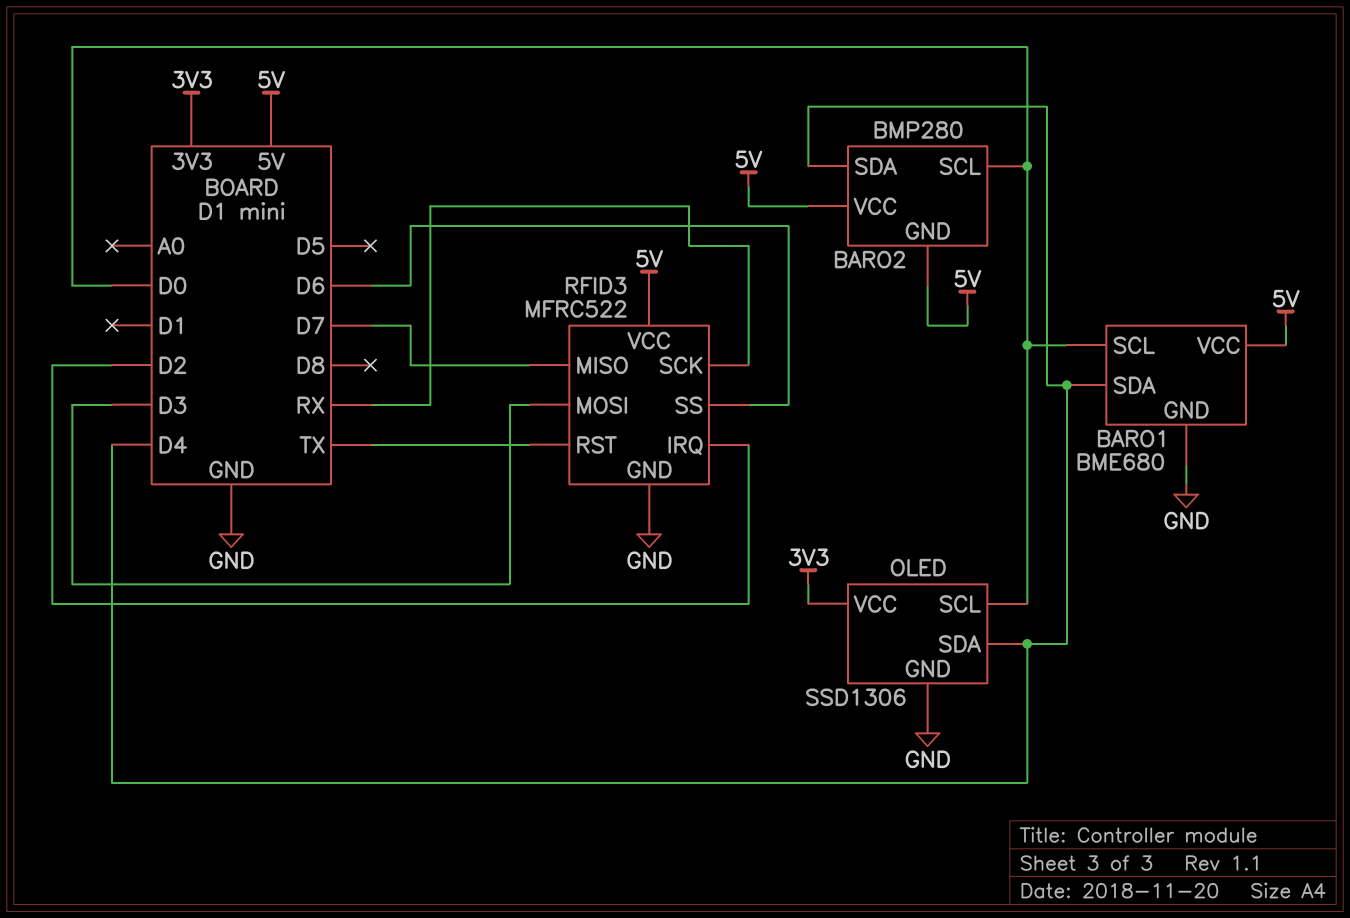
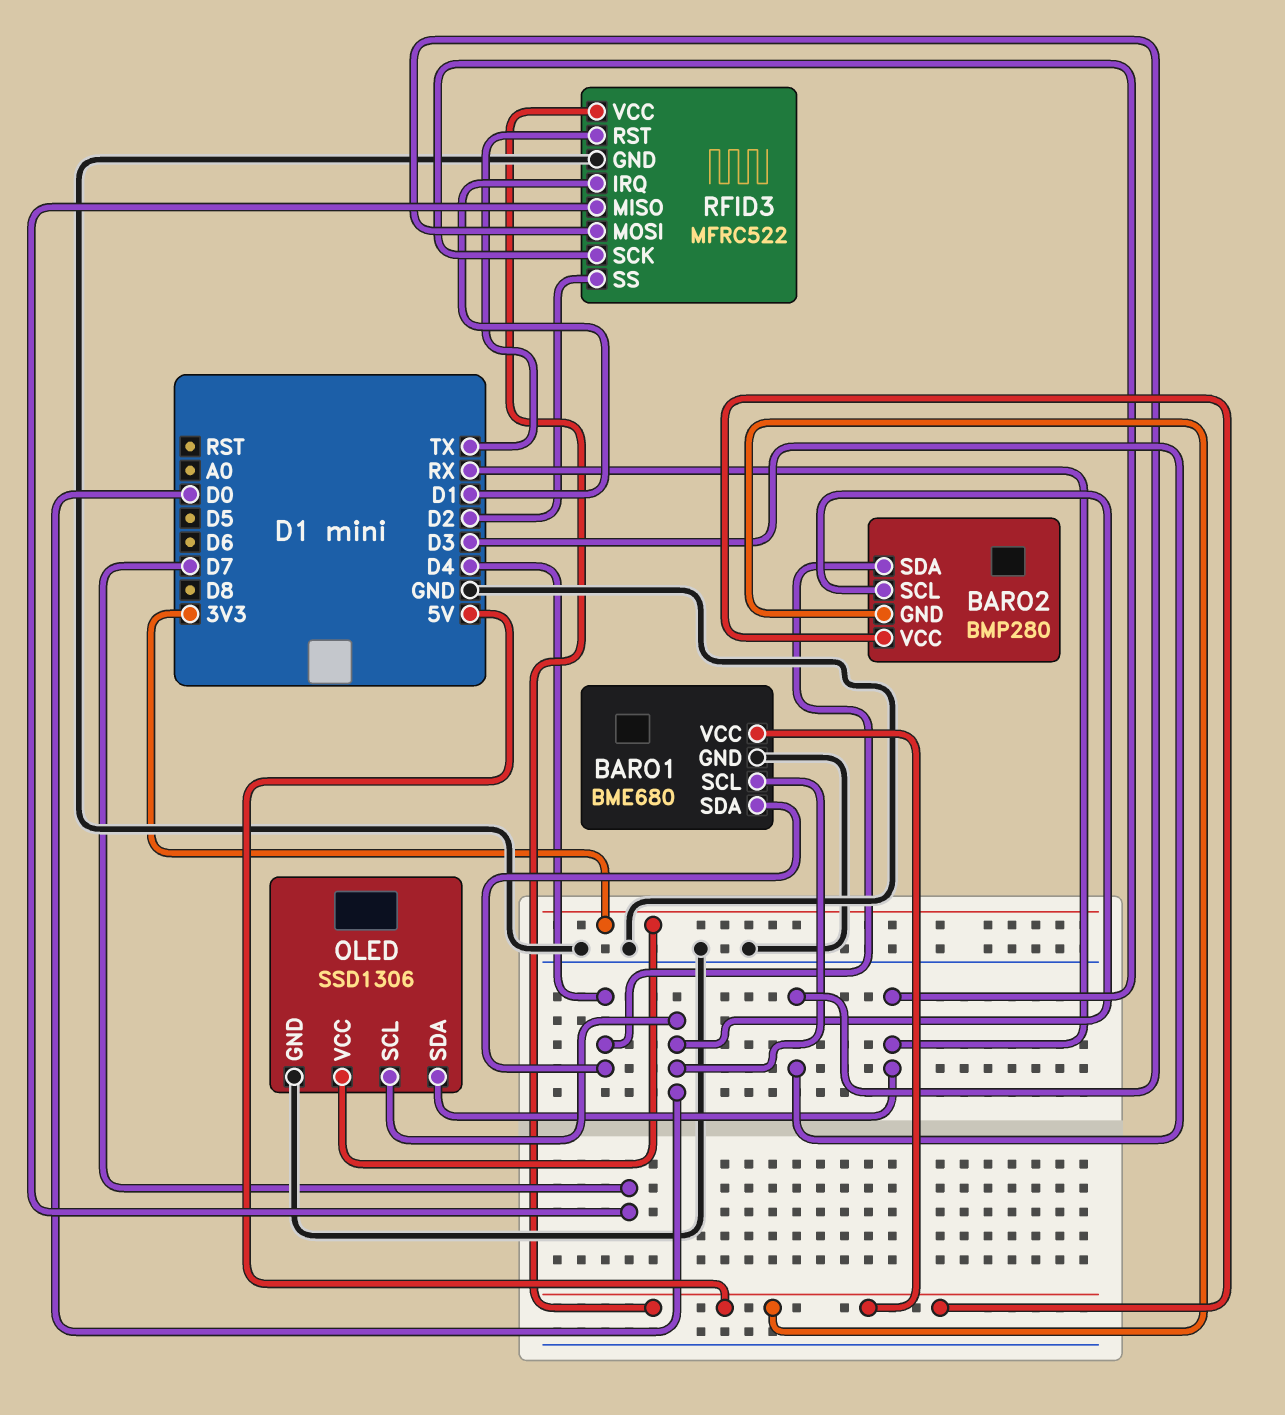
OLED pin SDA: D4 -> RX
RFID3 pin IRQ: D2 -> D1
RFID3 pin SS: D6 -> D2

